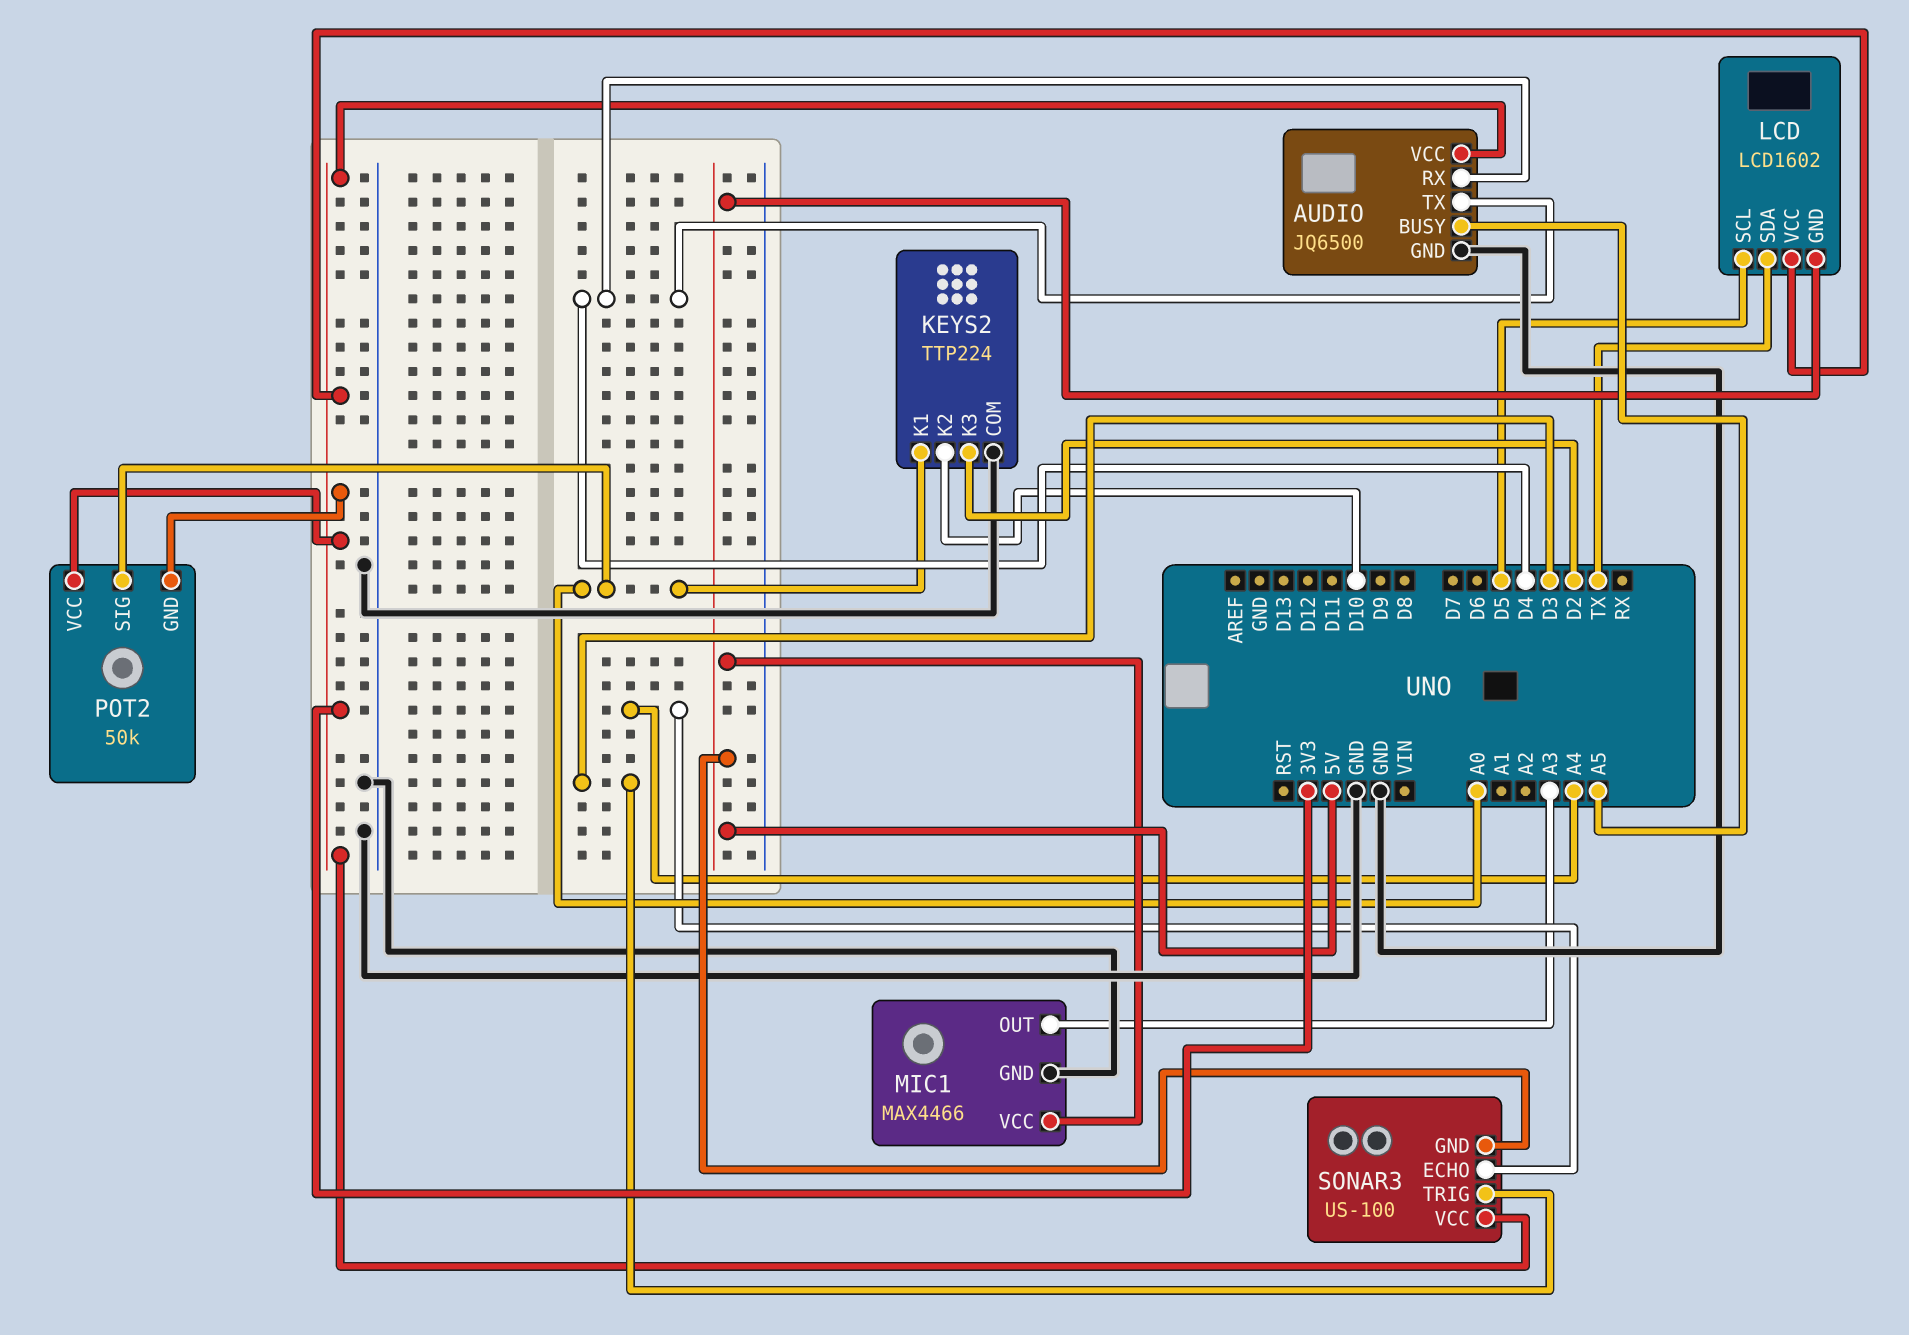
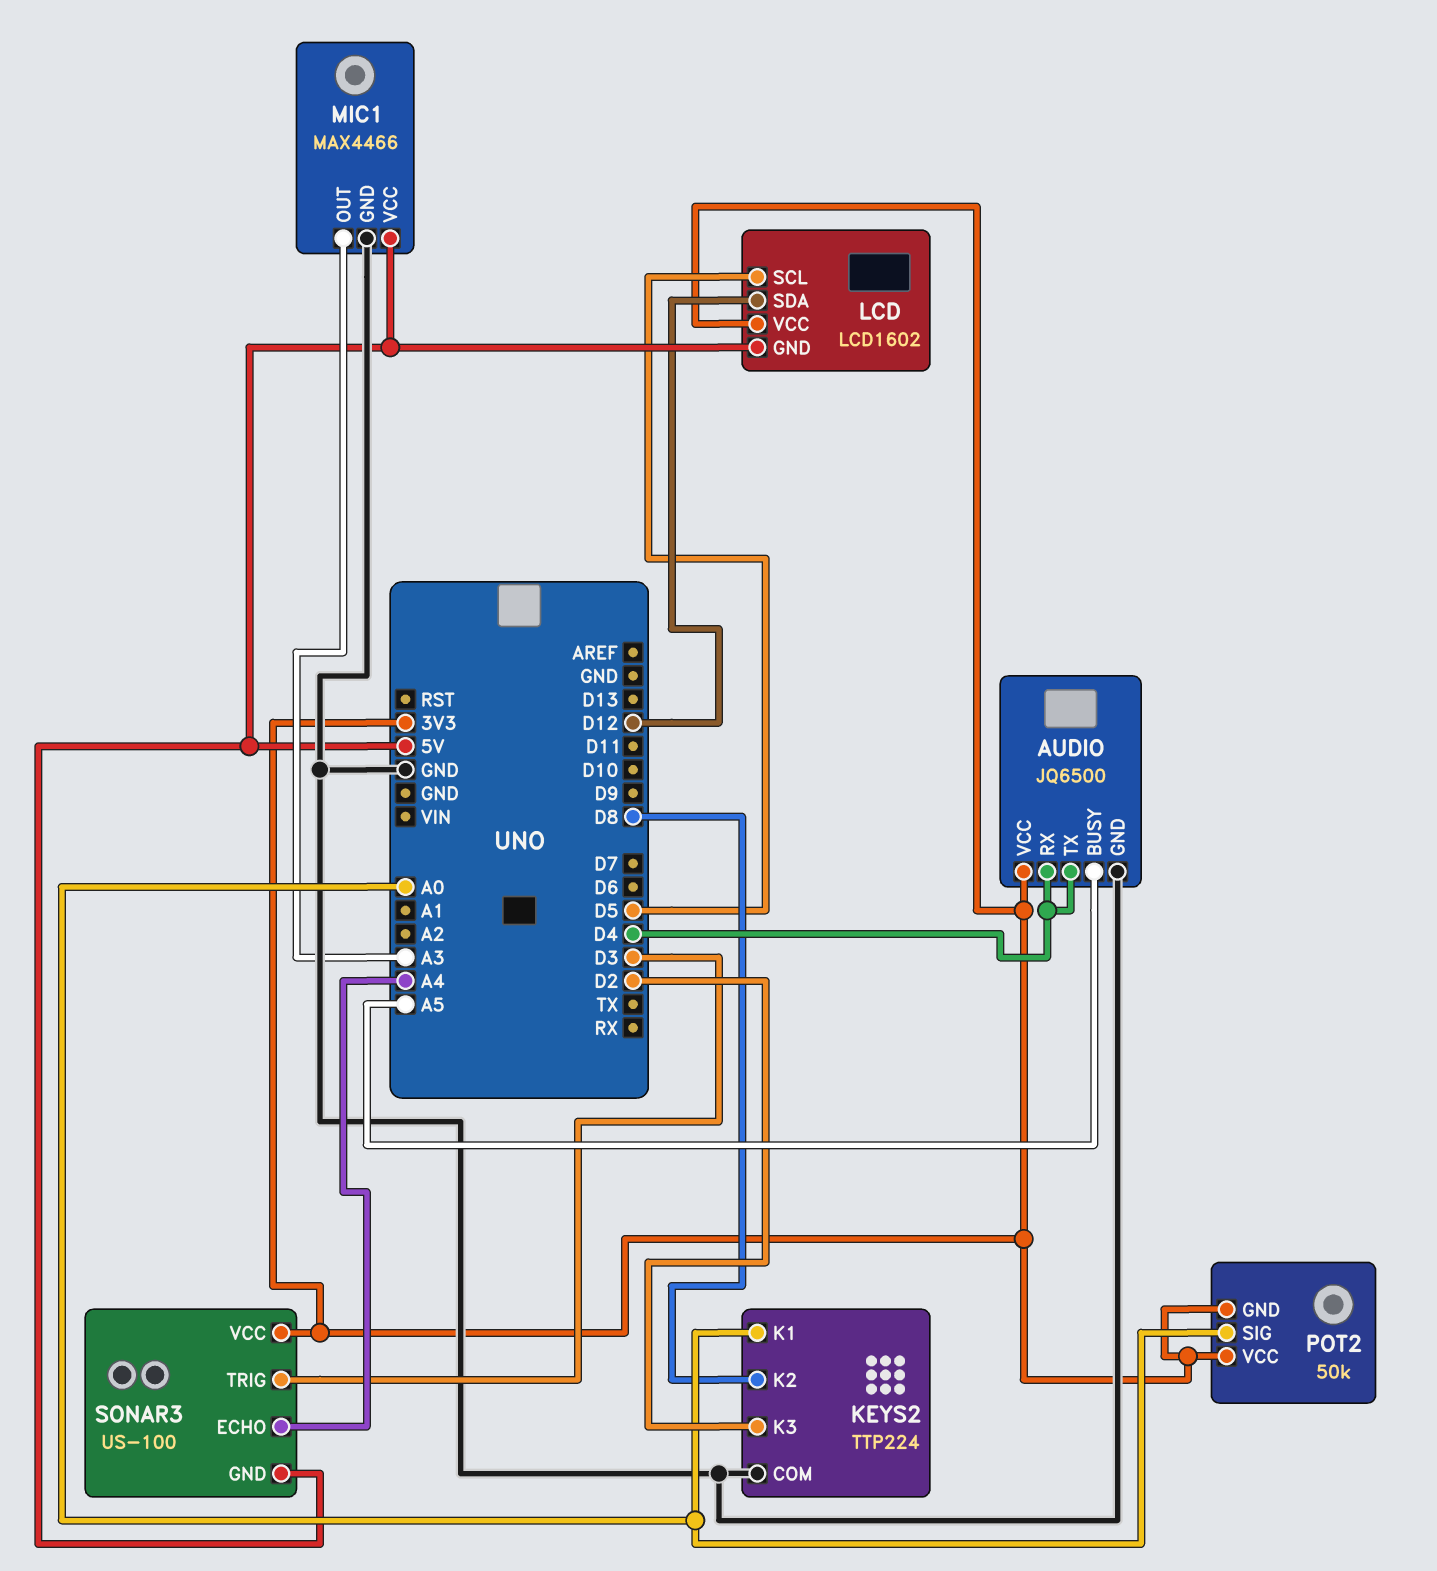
KEYS2 pin K2: D10 -> D8
LCD pin SDA: TX -> D12

